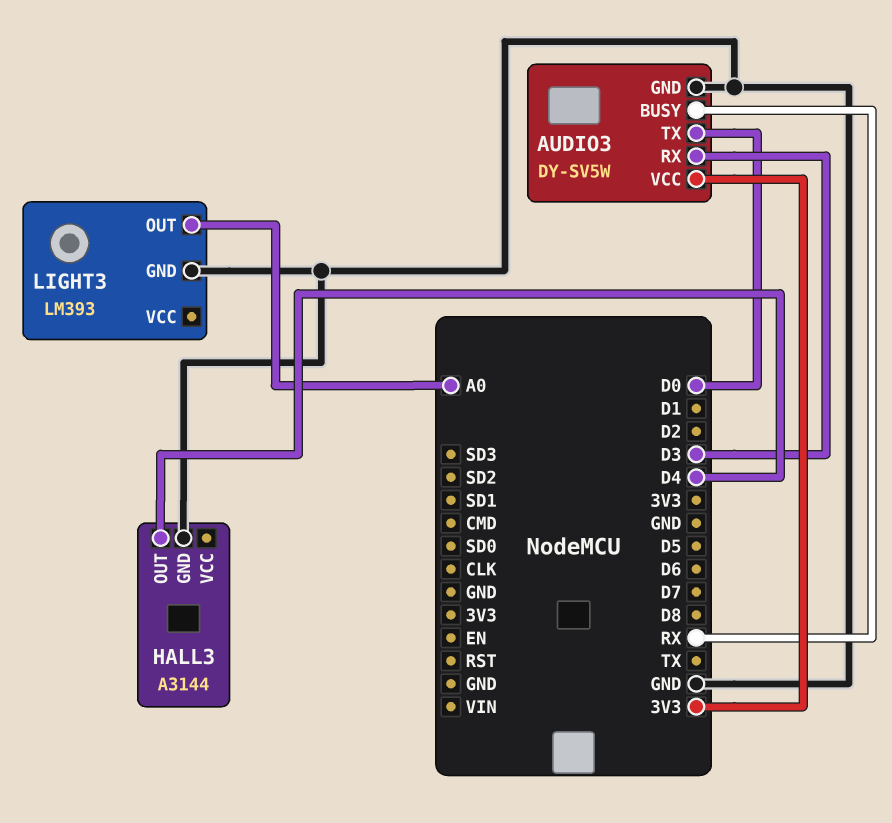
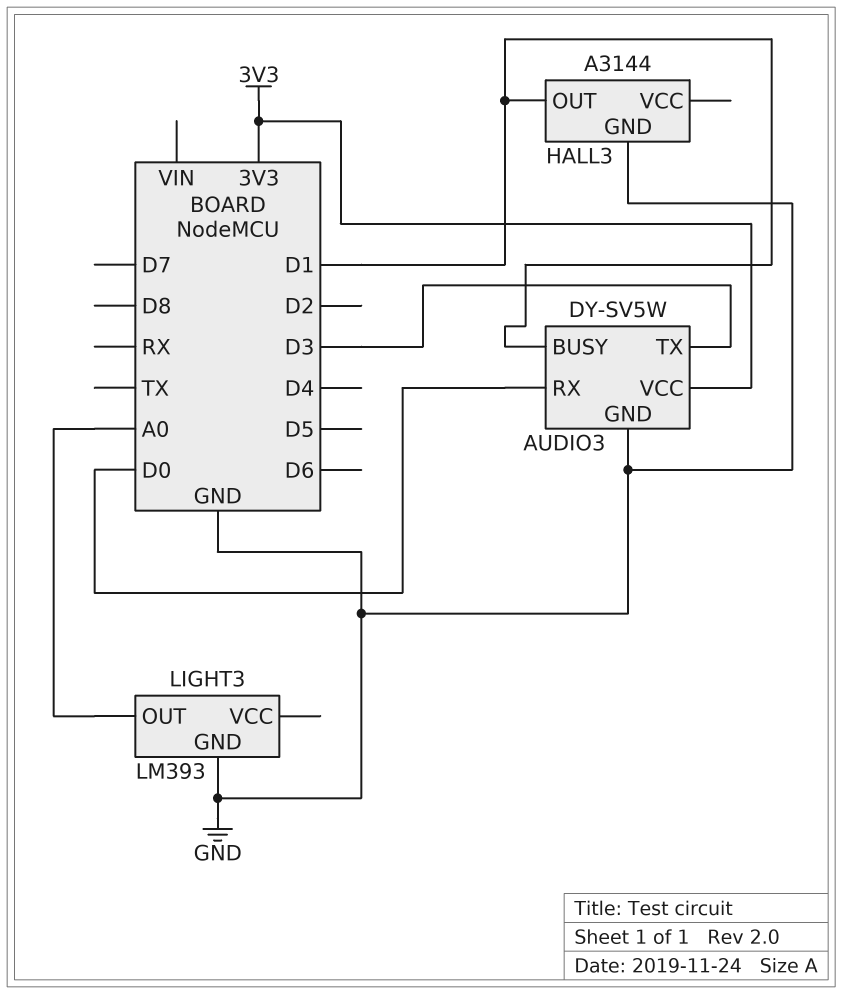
AUDIO3 pin BUSY: RX -> D1
AUDIO3 pin RX: D3 -> D0
AUDIO3 pin TX: D0 -> D3
HALL3 pin OUT: D4 -> D1

